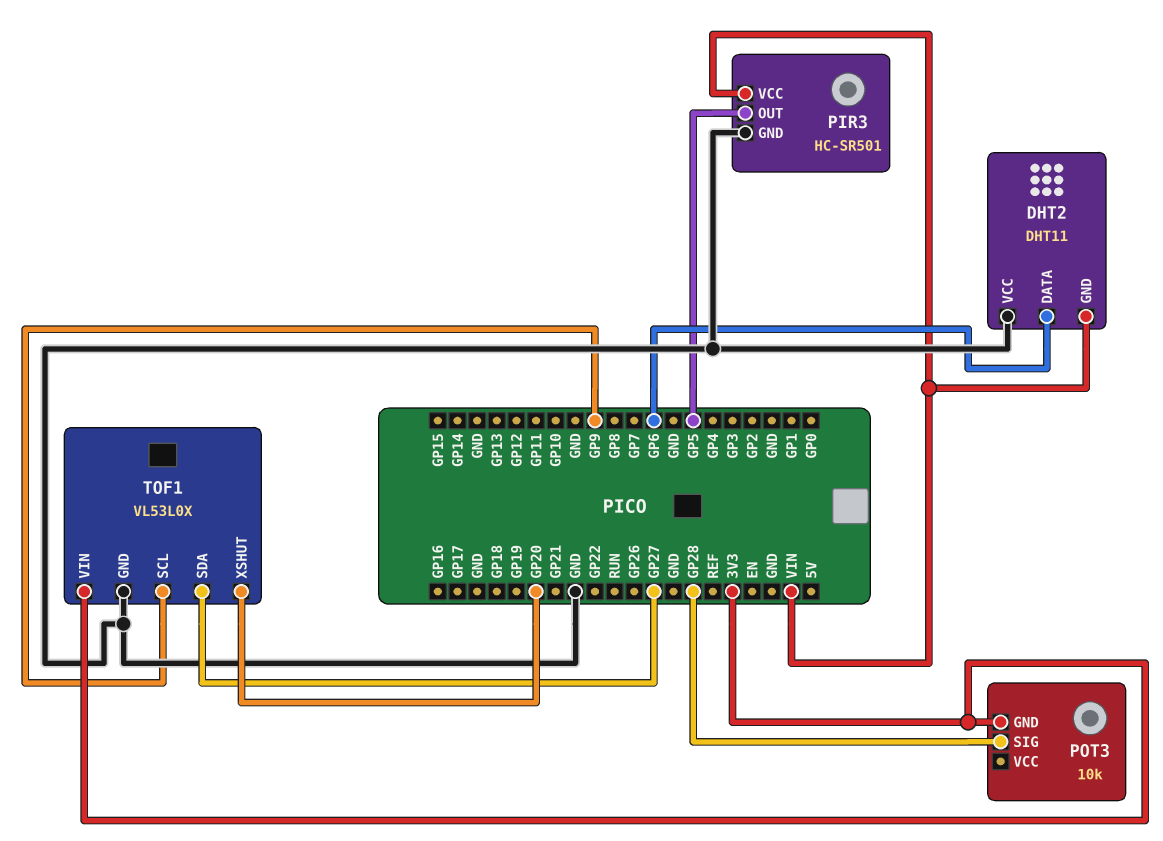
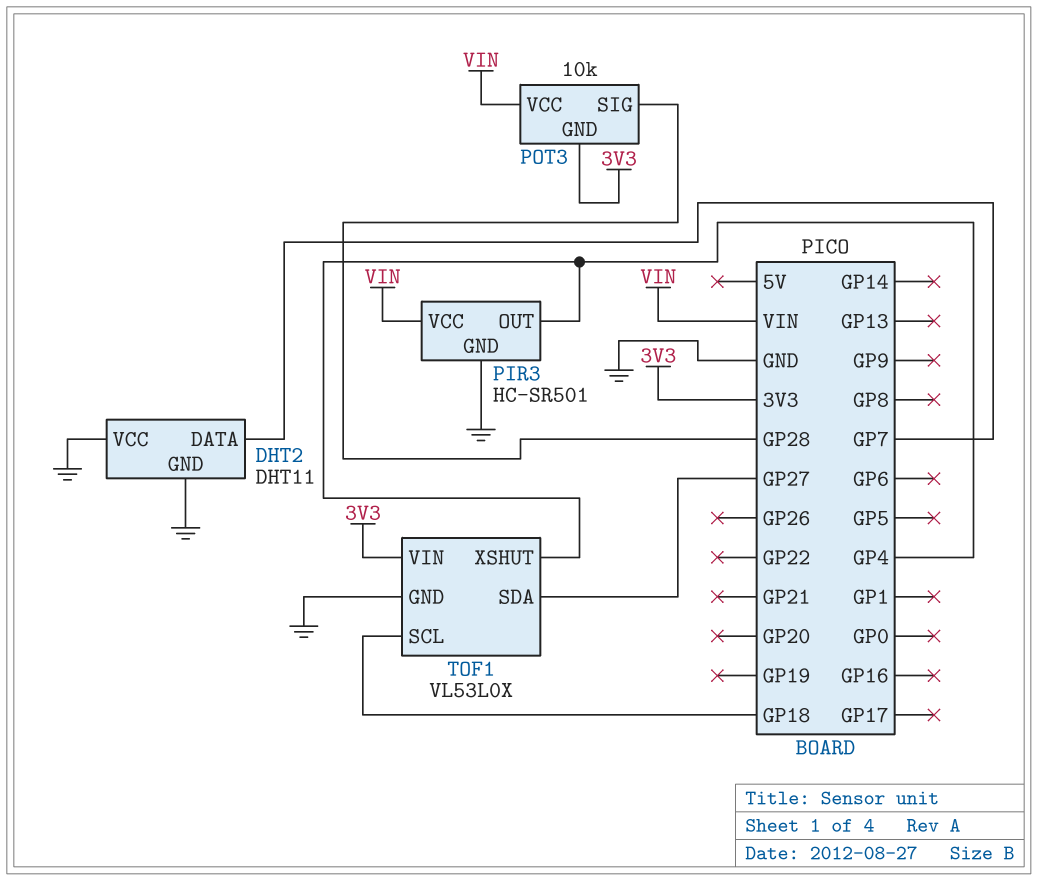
DHT2 pin DATA: GP6 -> GP7
DHT2 pin GND: VIN -> GND
PIR3 pin OUT: GP5 -> GP4
POT3 pin VCC: none -> VIN
TOF1 pin SCL: GP9 -> GP18
TOF1 pin XSHUT: GP20 -> GP4

